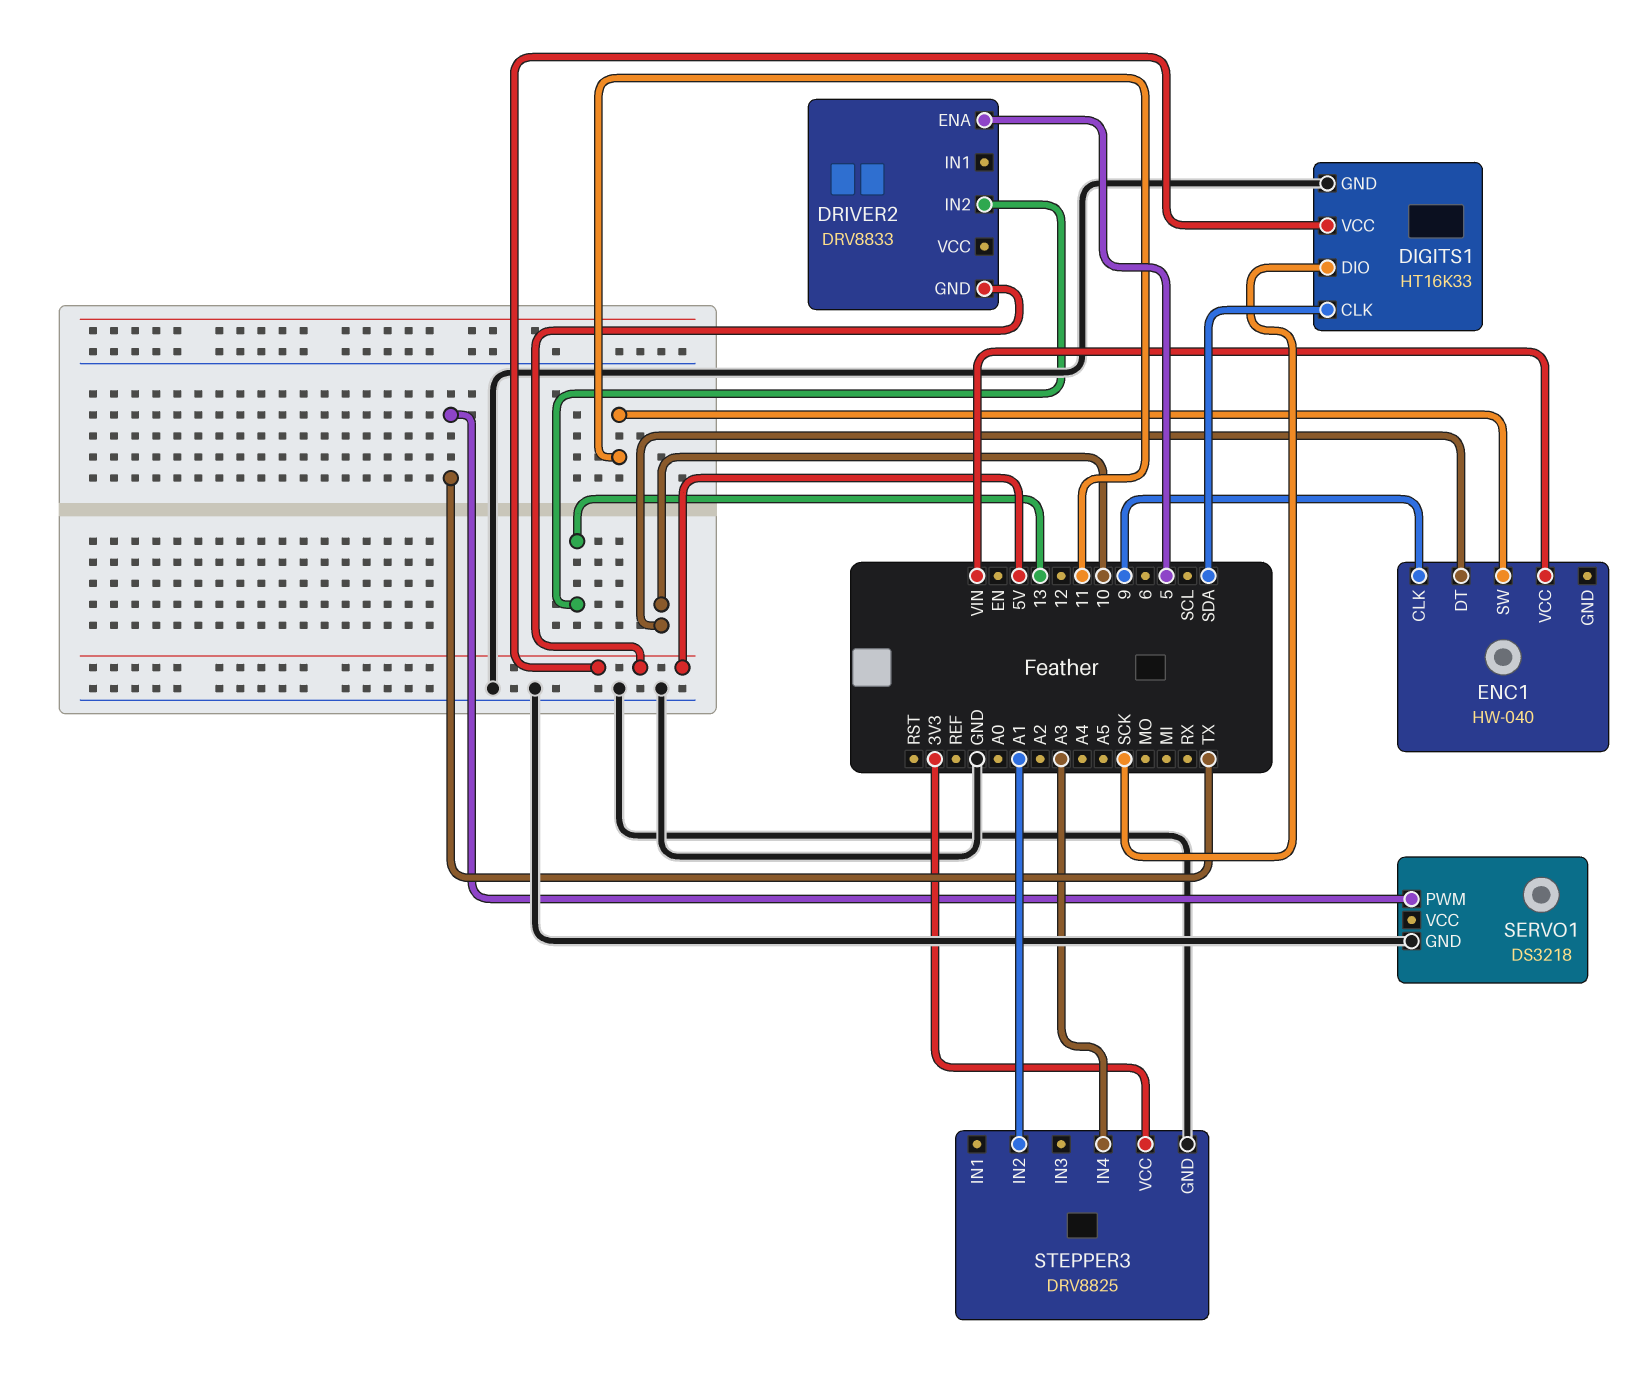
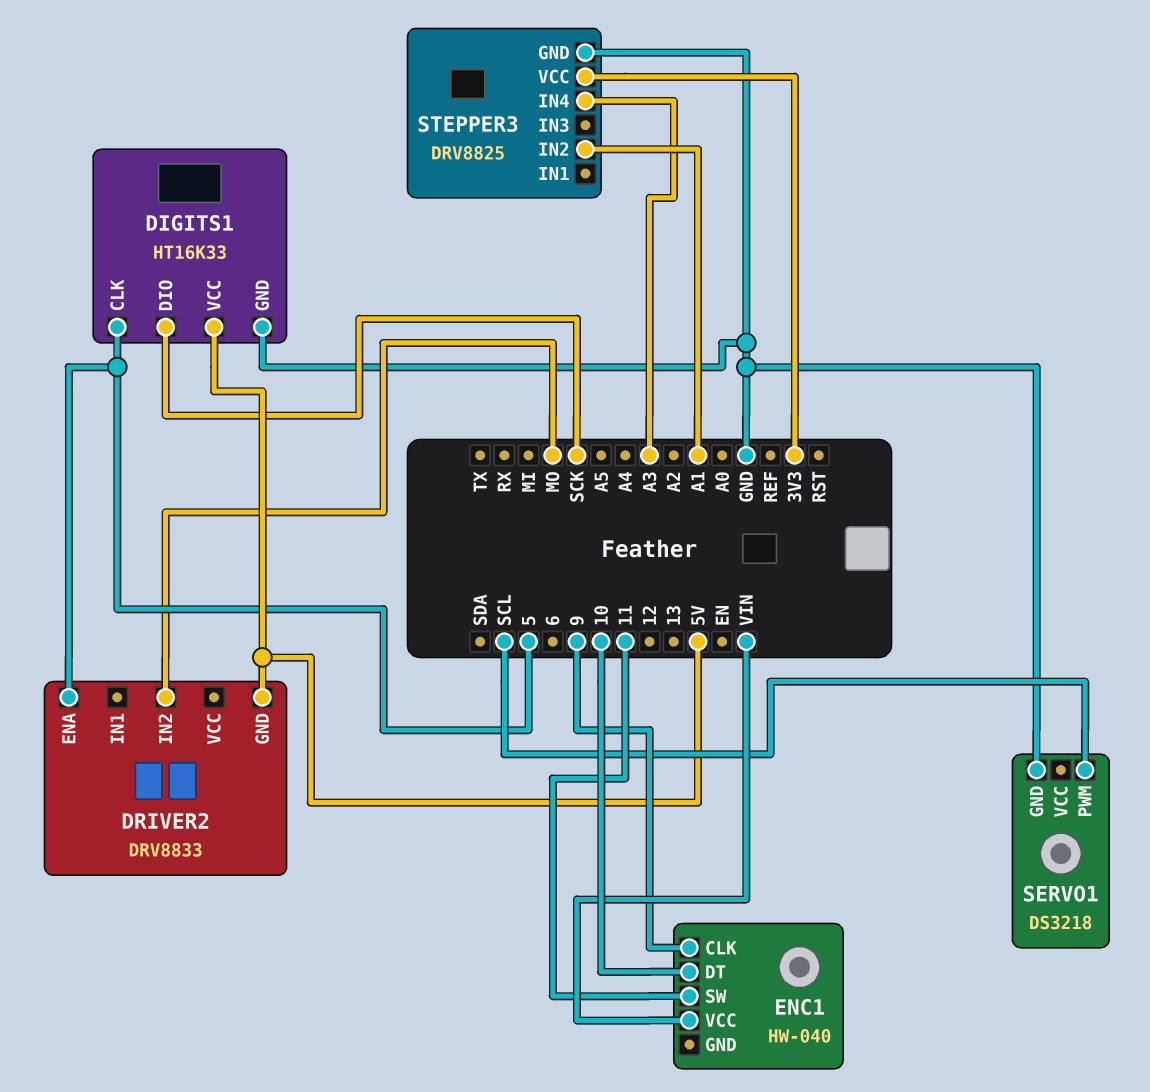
DIGITS1 pin CLK: SDA -> 5
DRIVER2 pin IN2: 13 -> MO
SERVO1 pin PWM: TX -> SCL

